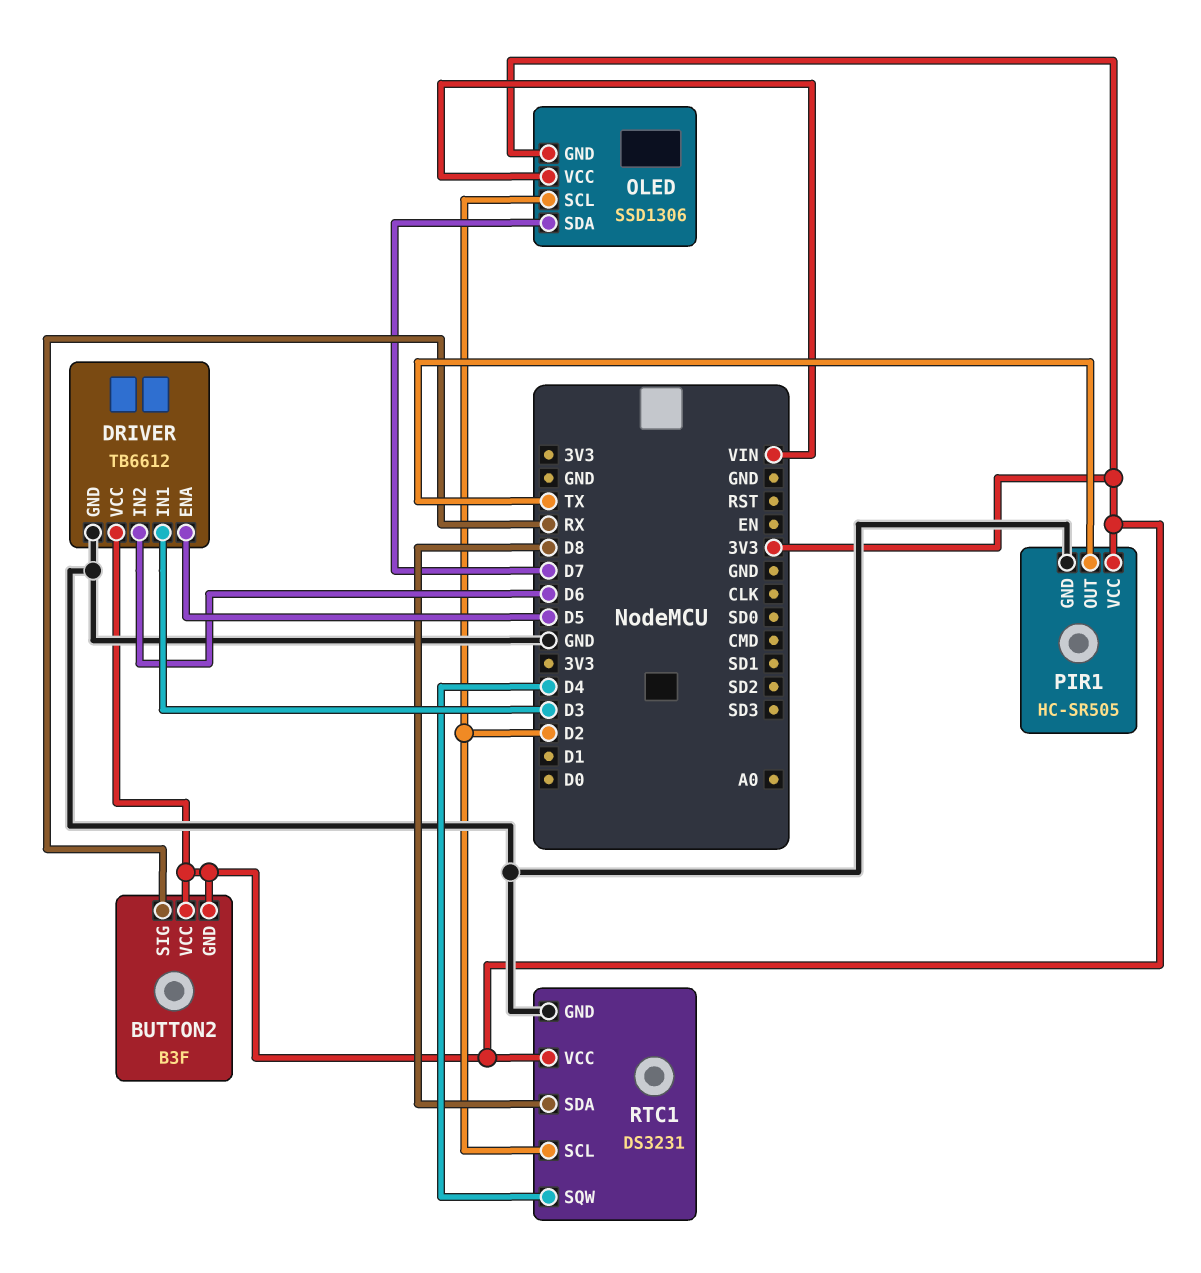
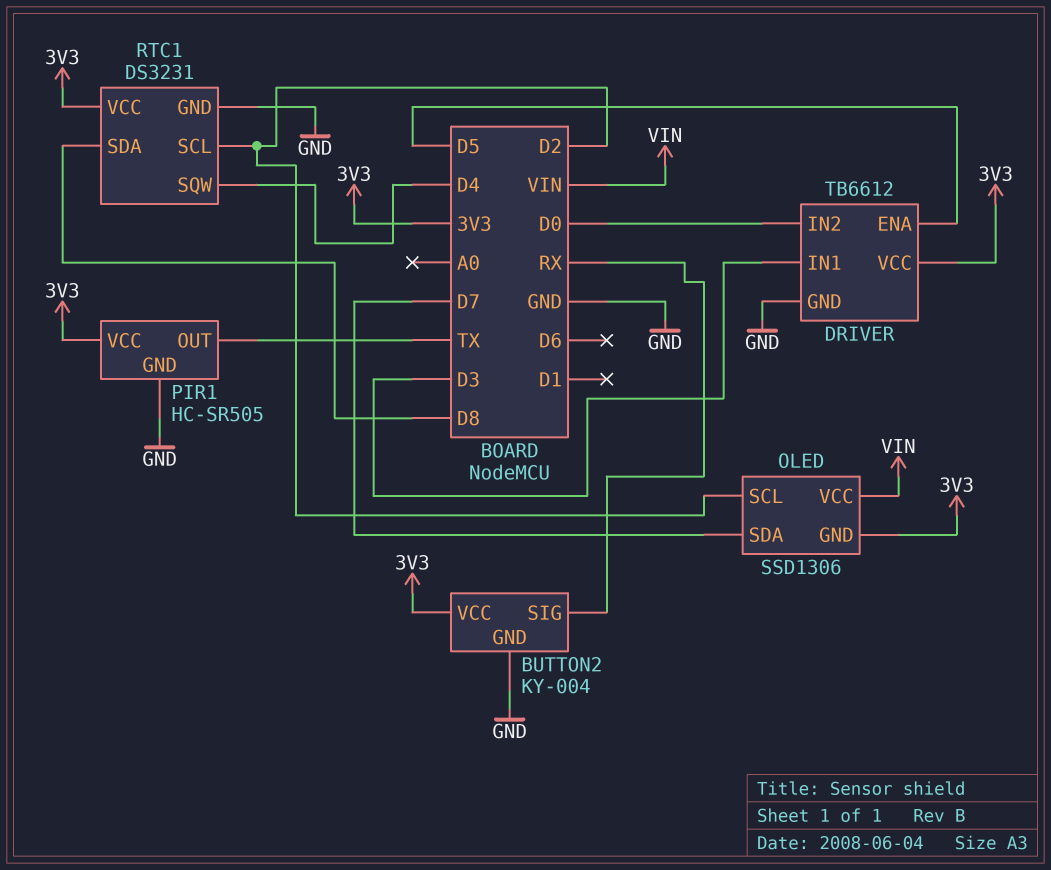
BUTTON2: B3F -> KY-004
BUTTON2 pin GND: 3V3 -> GND
DRIVER pin IN2: D6 -> D0

